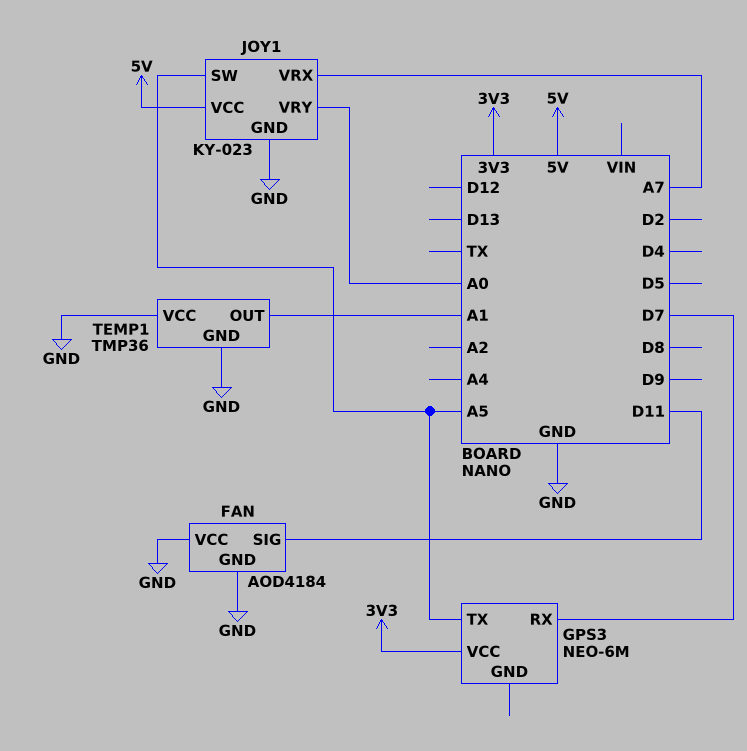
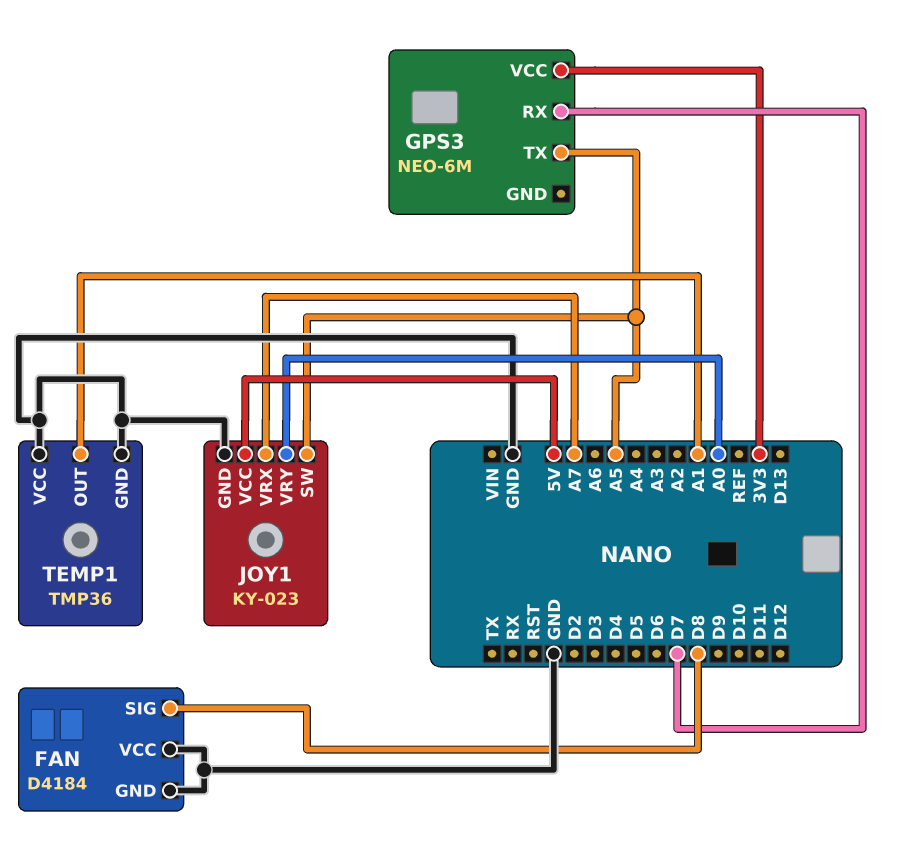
FAN: AOD4184 -> D4184
FAN pin SIG: D11 -> D8

